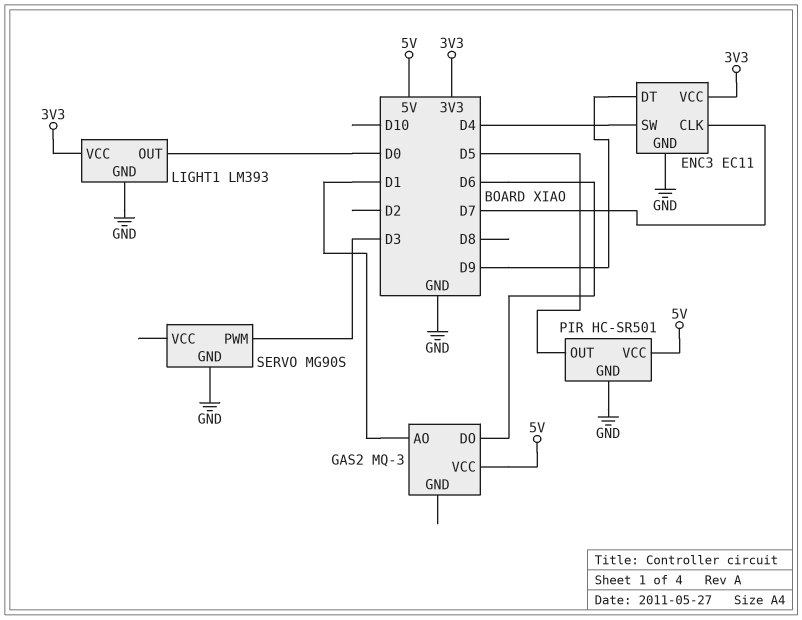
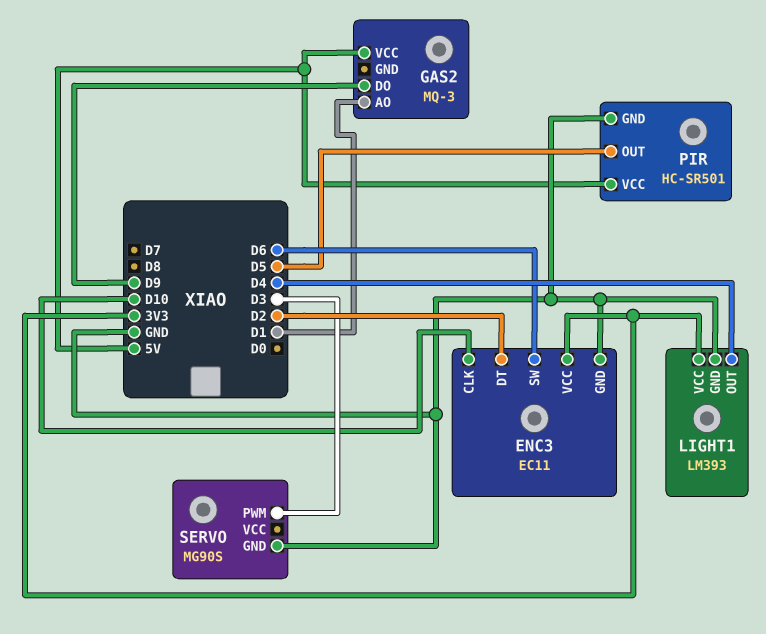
ENC3 pin CLK: D7 -> D10
ENC3 pin DT: D9 -> D2
ENC3 pin SW: D4 -> D6
GAS2 pin DO: D6 -> D9
LIGHT1 pin OUT: D0 -> D4

